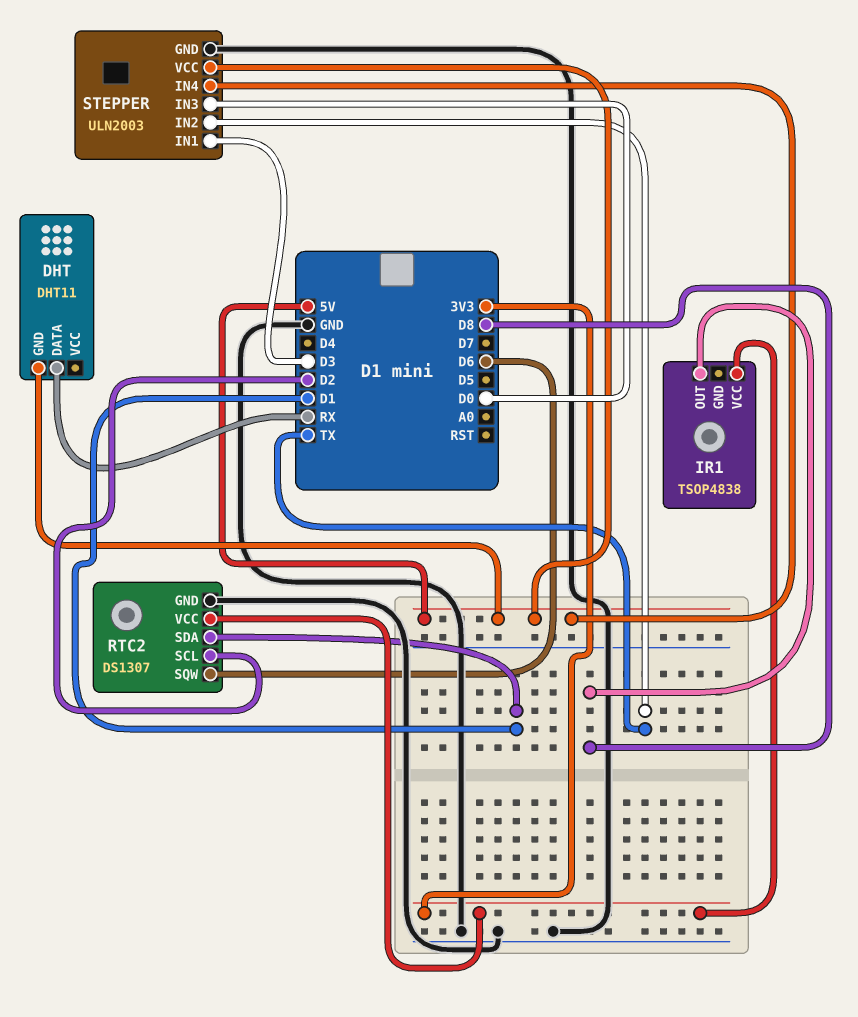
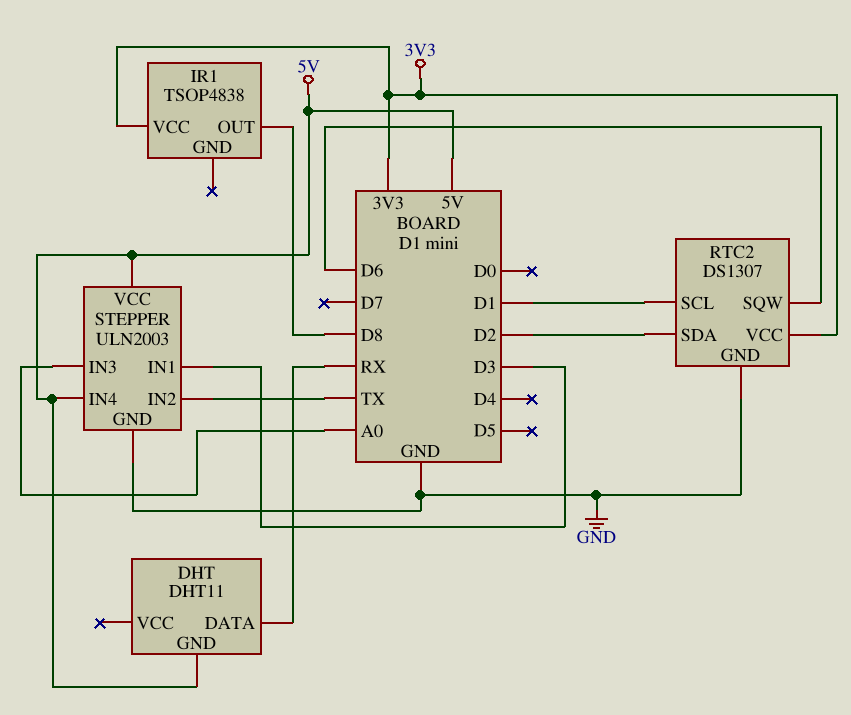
RTC2 pin SCL: D2 -> D1
RTC2 pin SDA: D1 -> D2
STEPPER pin IN3: D0 -> A0

